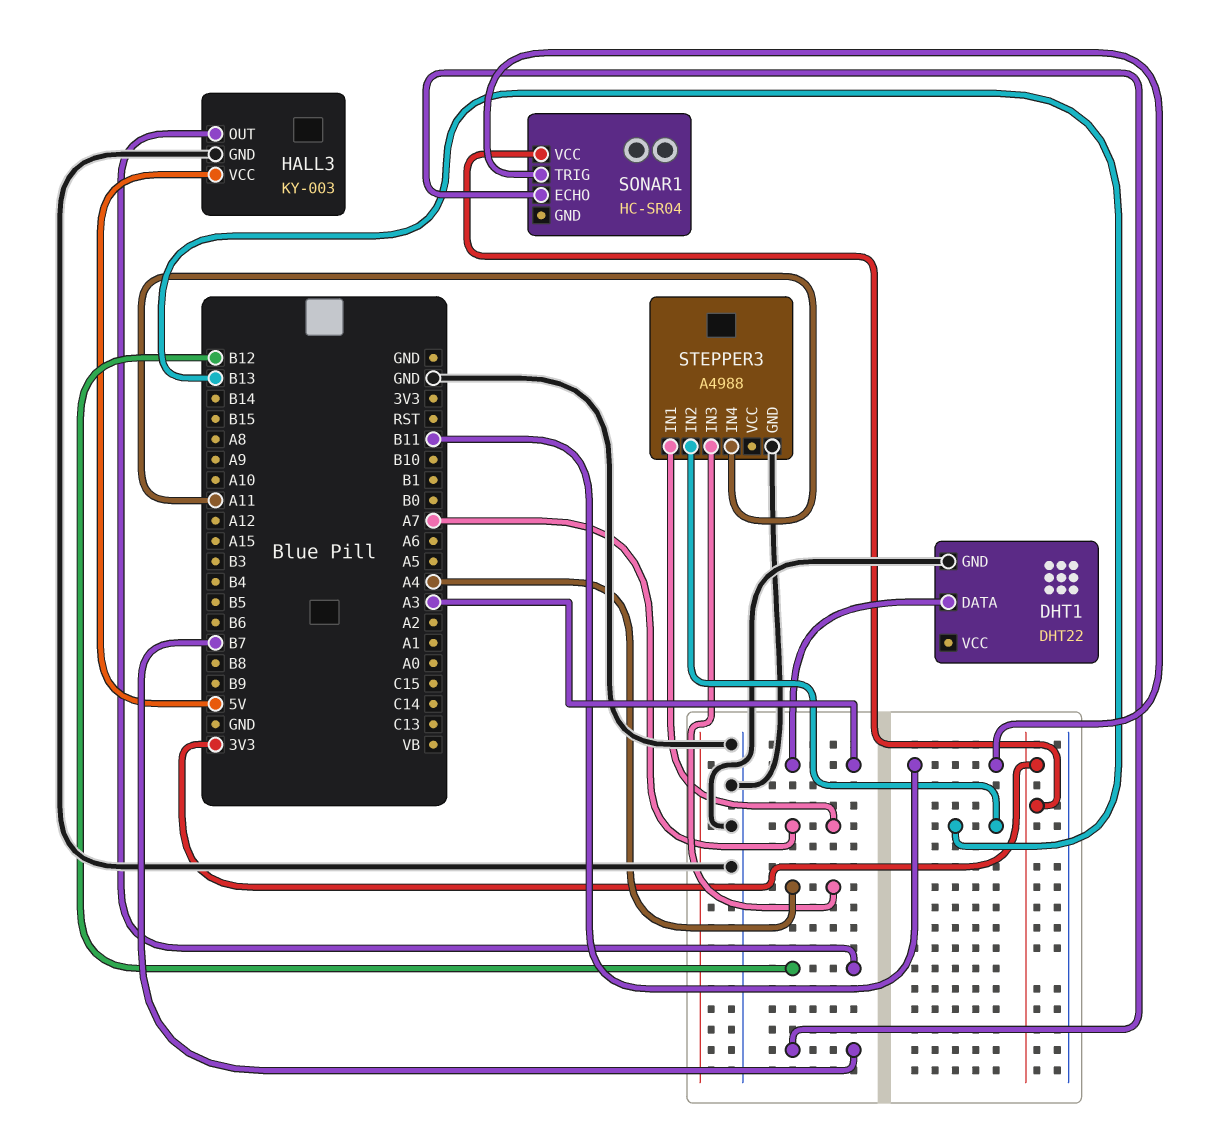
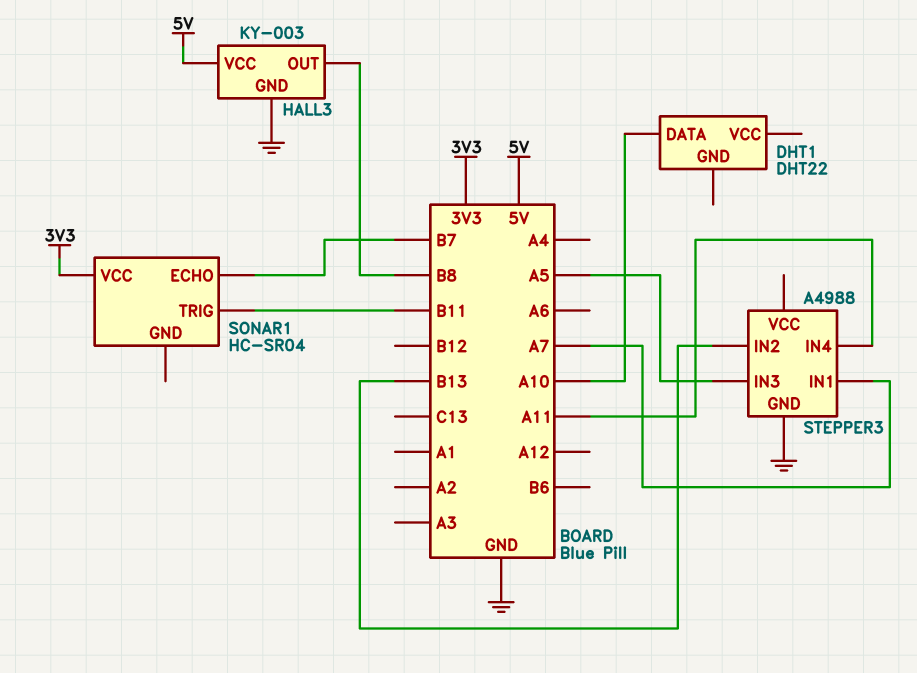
DHT1 pin DATA: A3 -> A10
DHT1 pin GND: GND -> none
HALL3 pin OUT: B12 -> B8
STEPPER3 pin IN3: A4 -> A5

